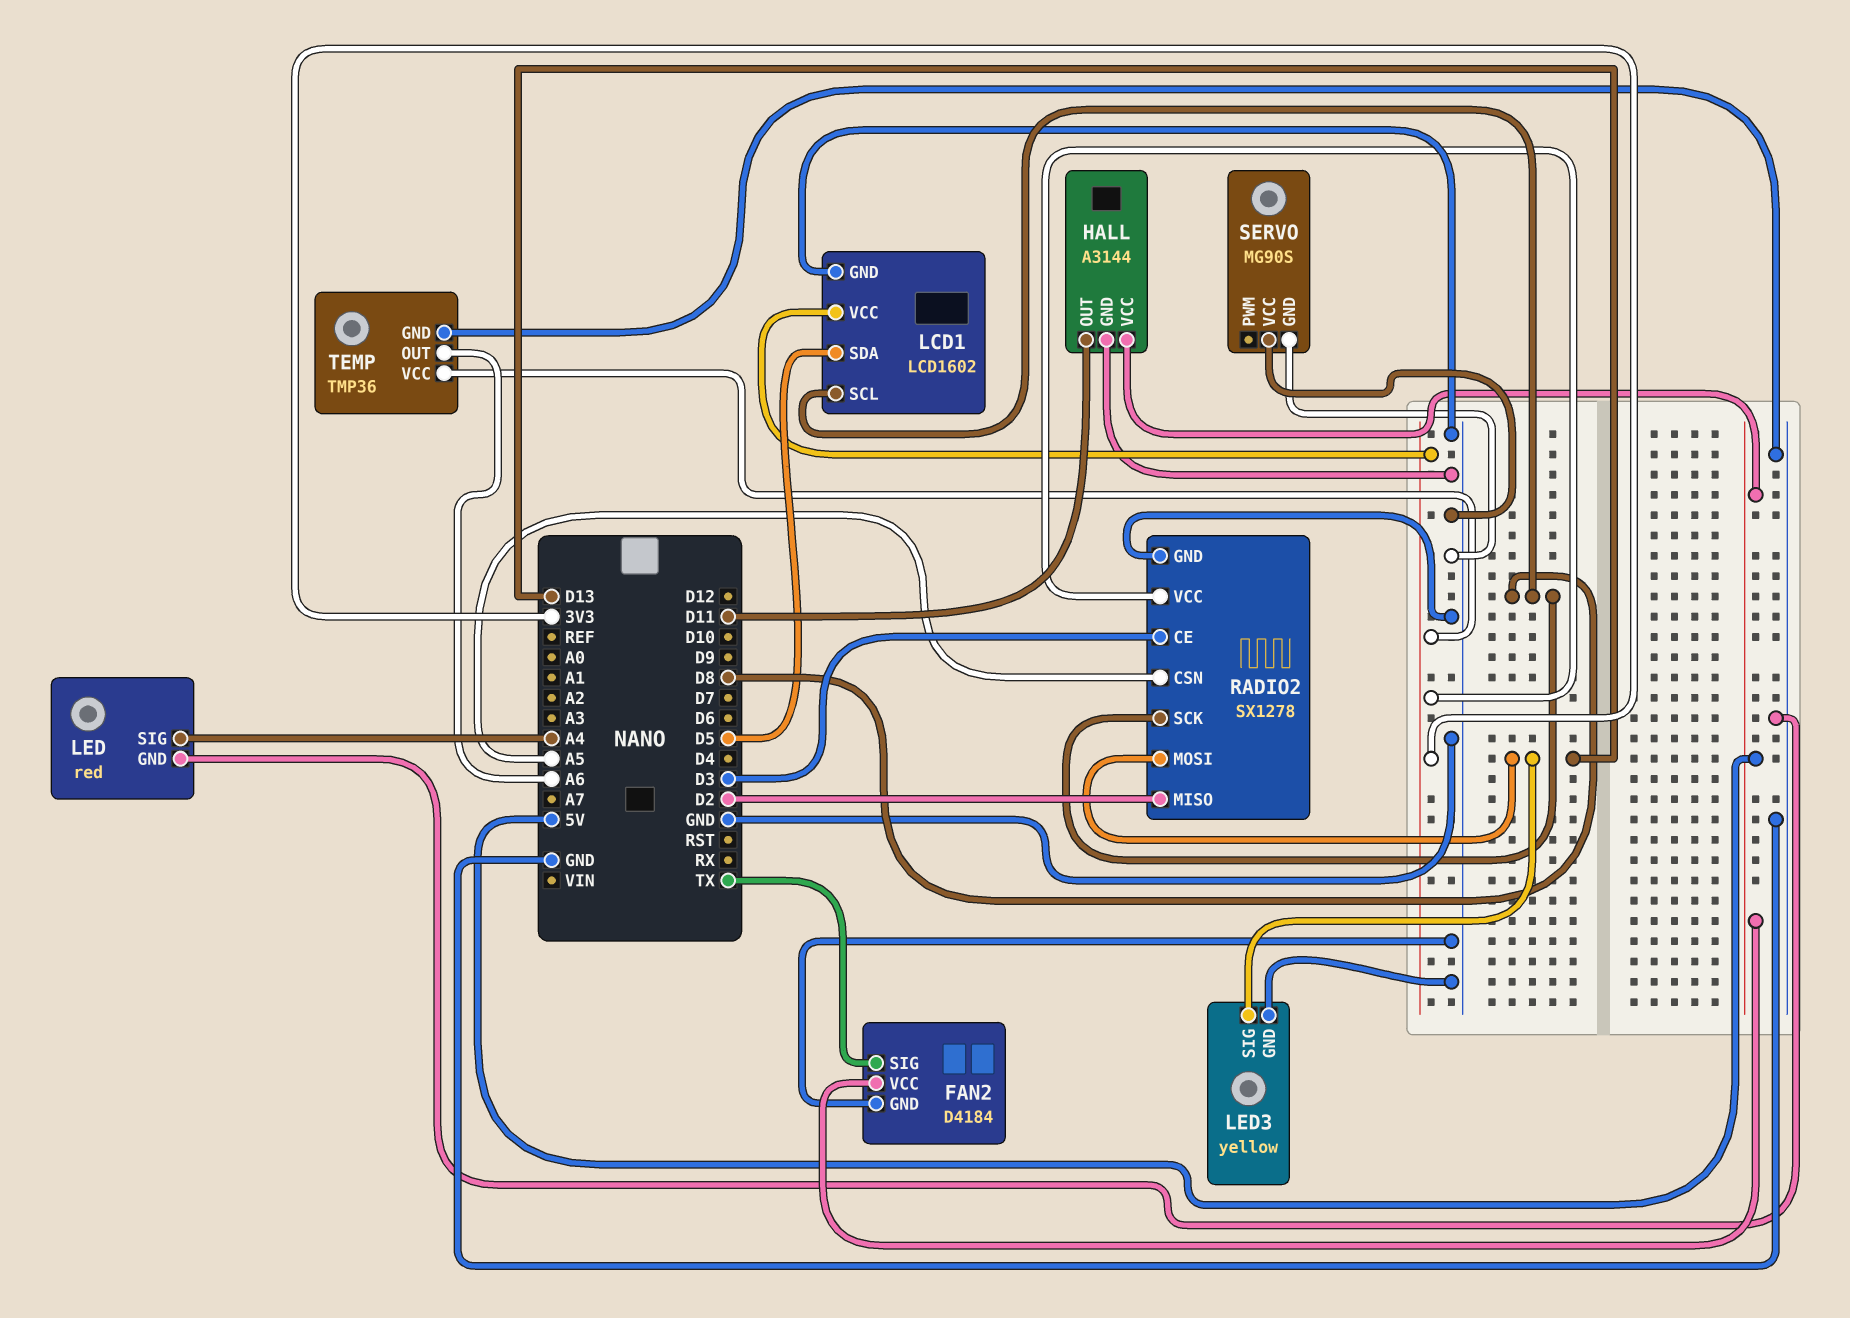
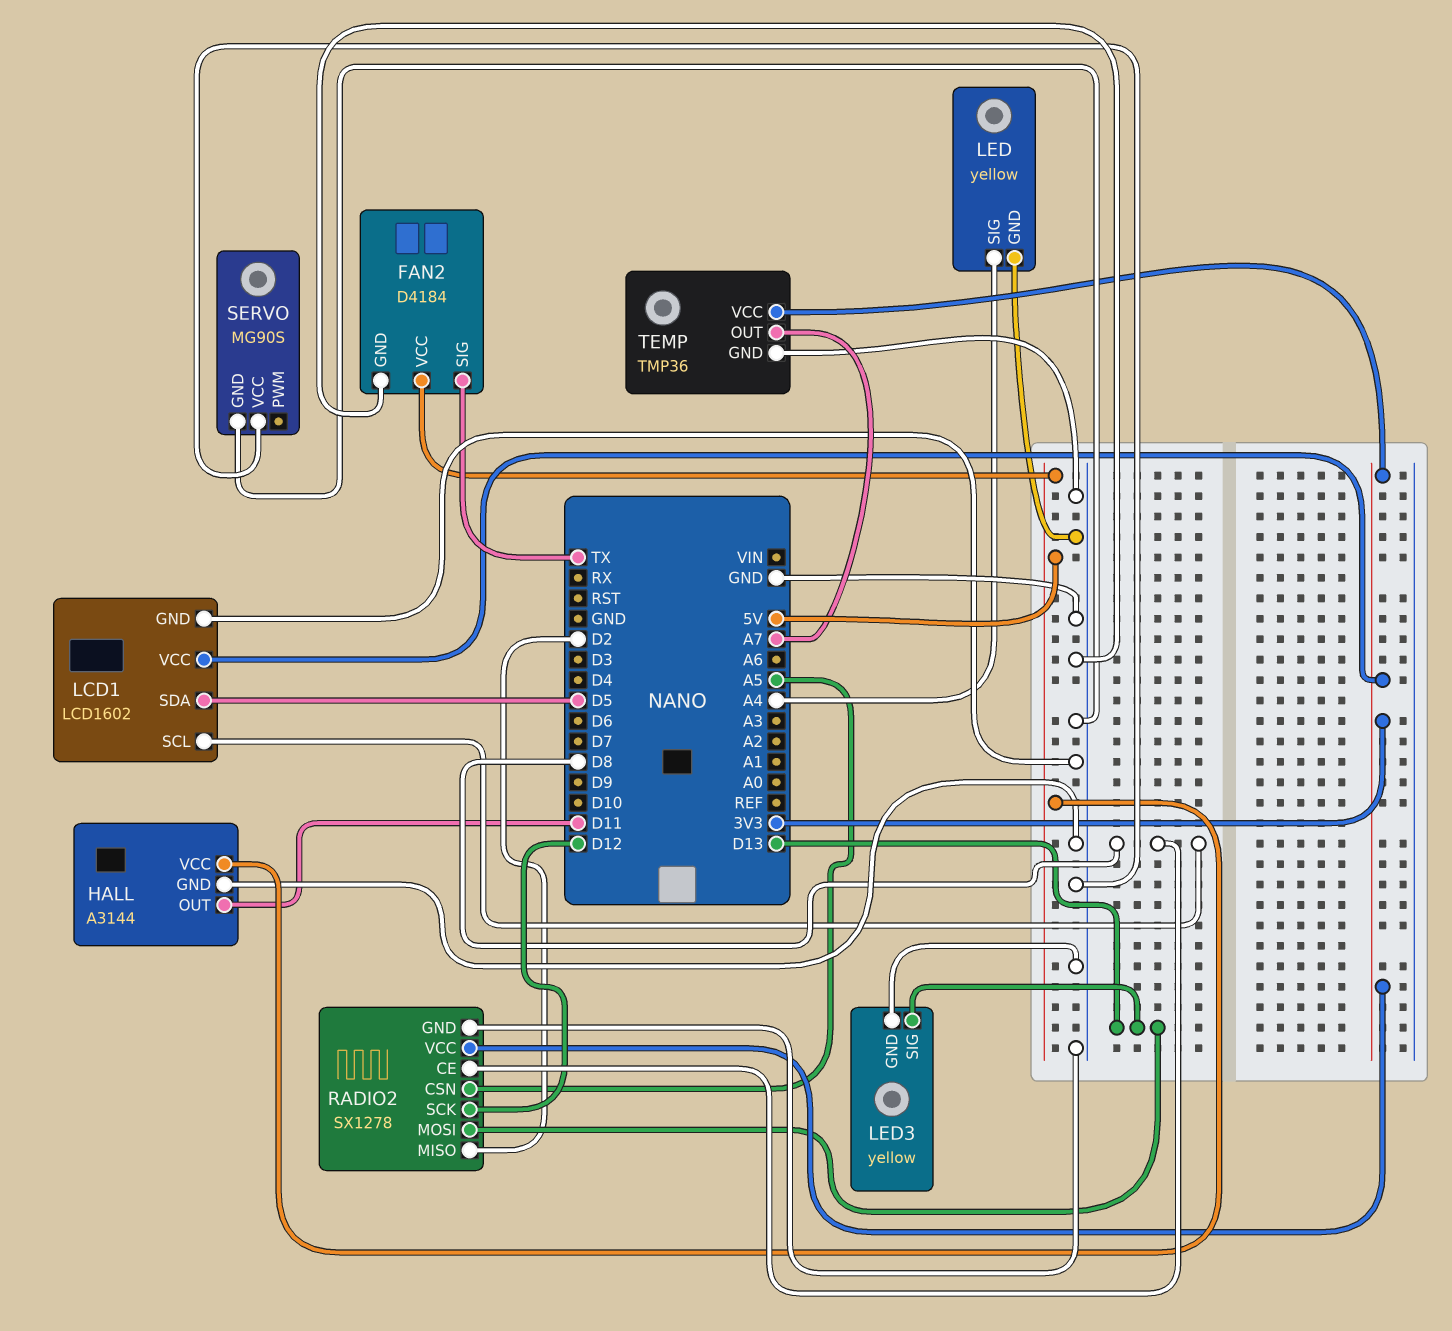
LED: red -> yellow
RADIO2 pin CE: D3 -> D8
RADIO2 pin SCK: D8 -> D12
TEMP pin OUT: A6 -> A7

